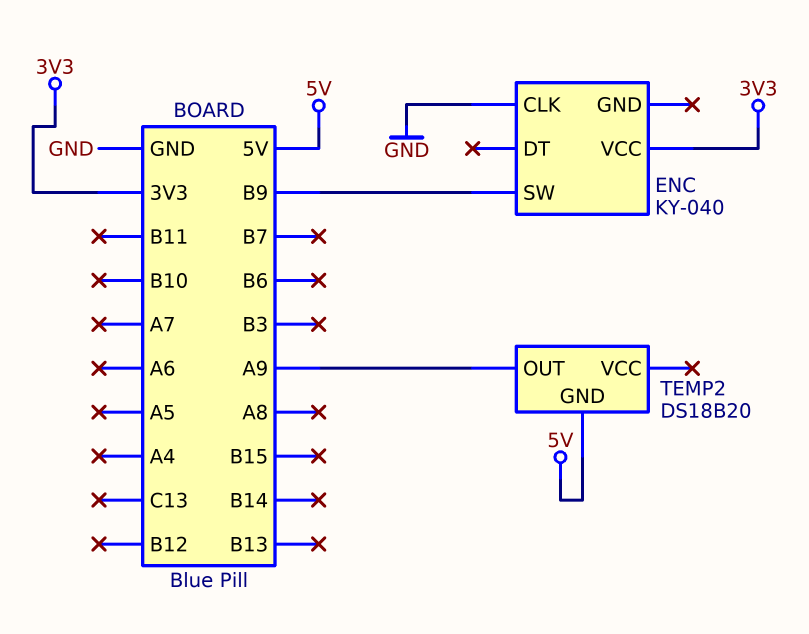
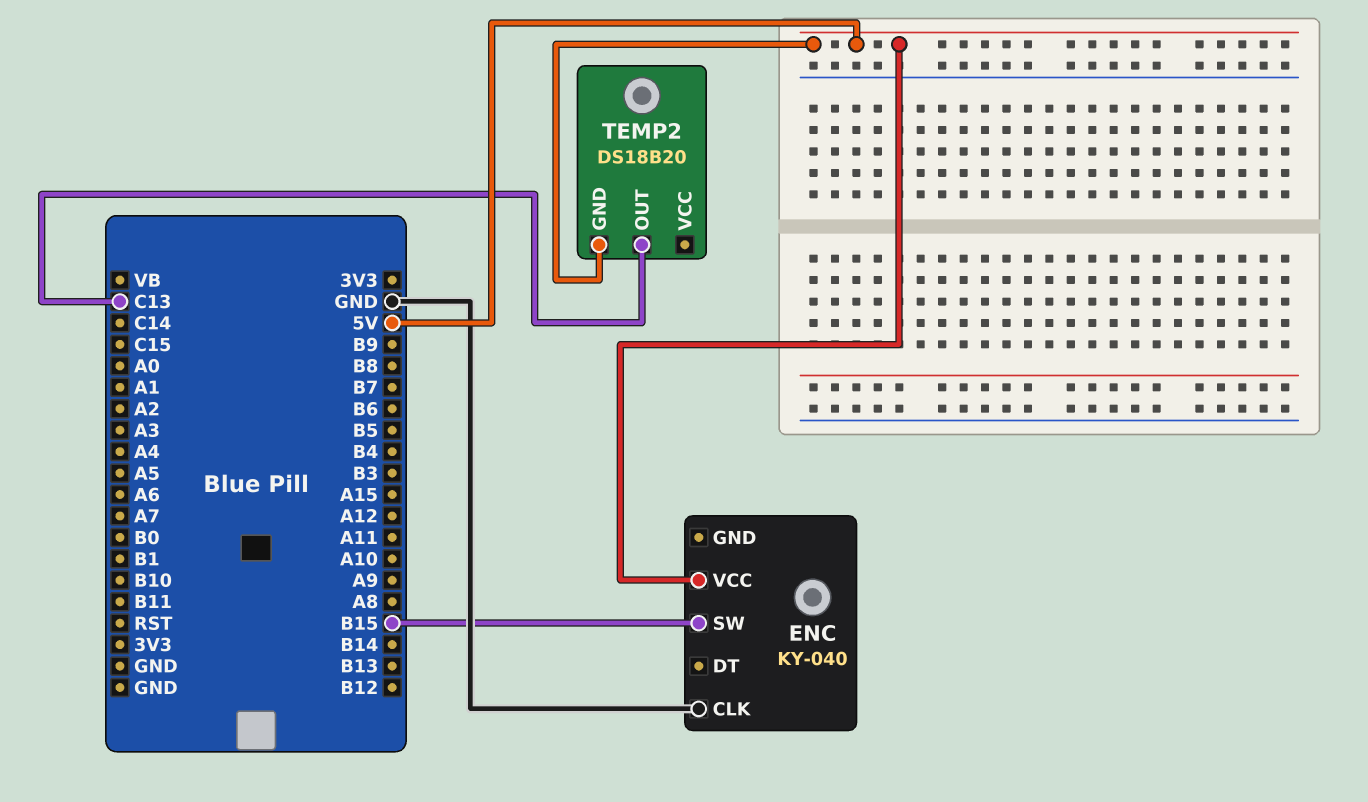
ENC pin SW: B9 -> B15
ENC pin VCC: 3V3 -> 5V
TEMP2 pin OUT: A9 -> C13

